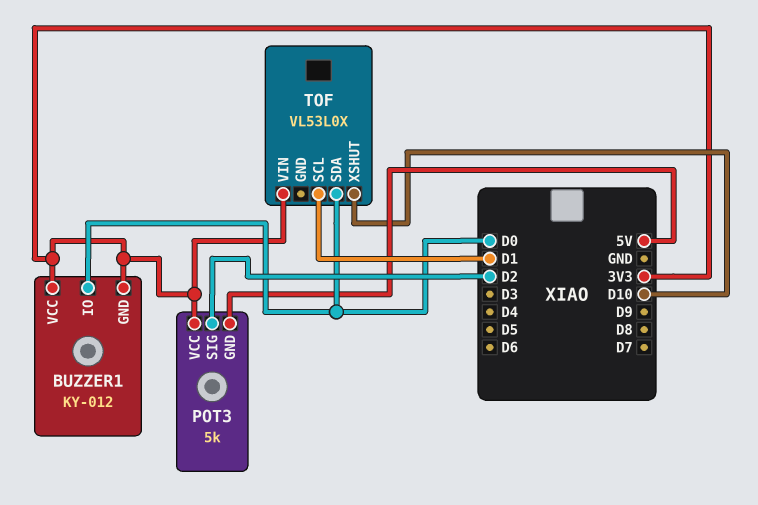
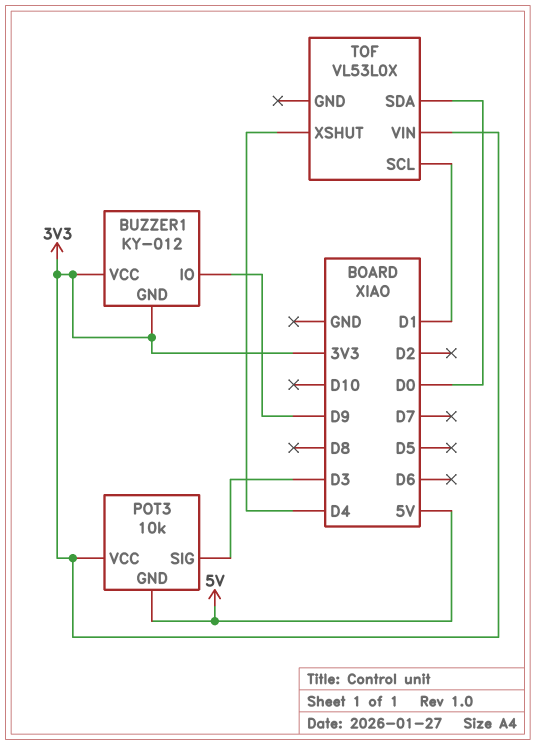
BUZZER1 pin IO: D0 -> D9
POT3: 5k -> 10k
POT3 pin SIG: D2 -> D3
TOF pin XSHUT: D10 -> D4

